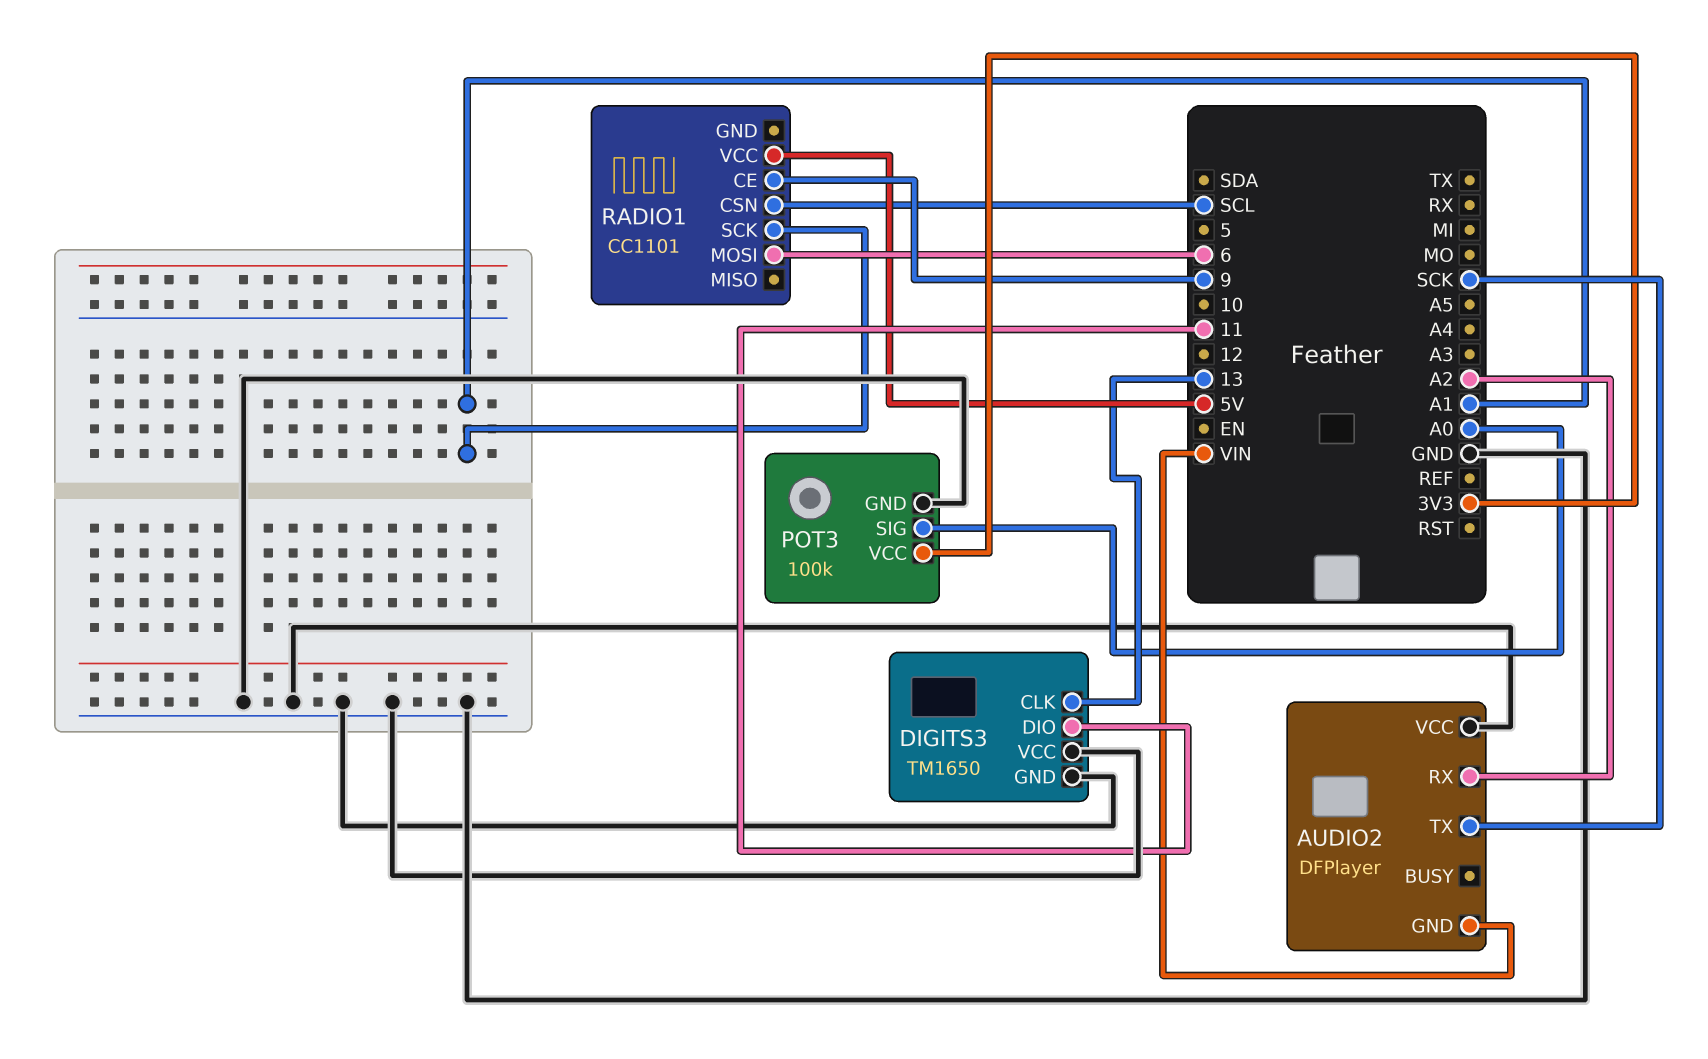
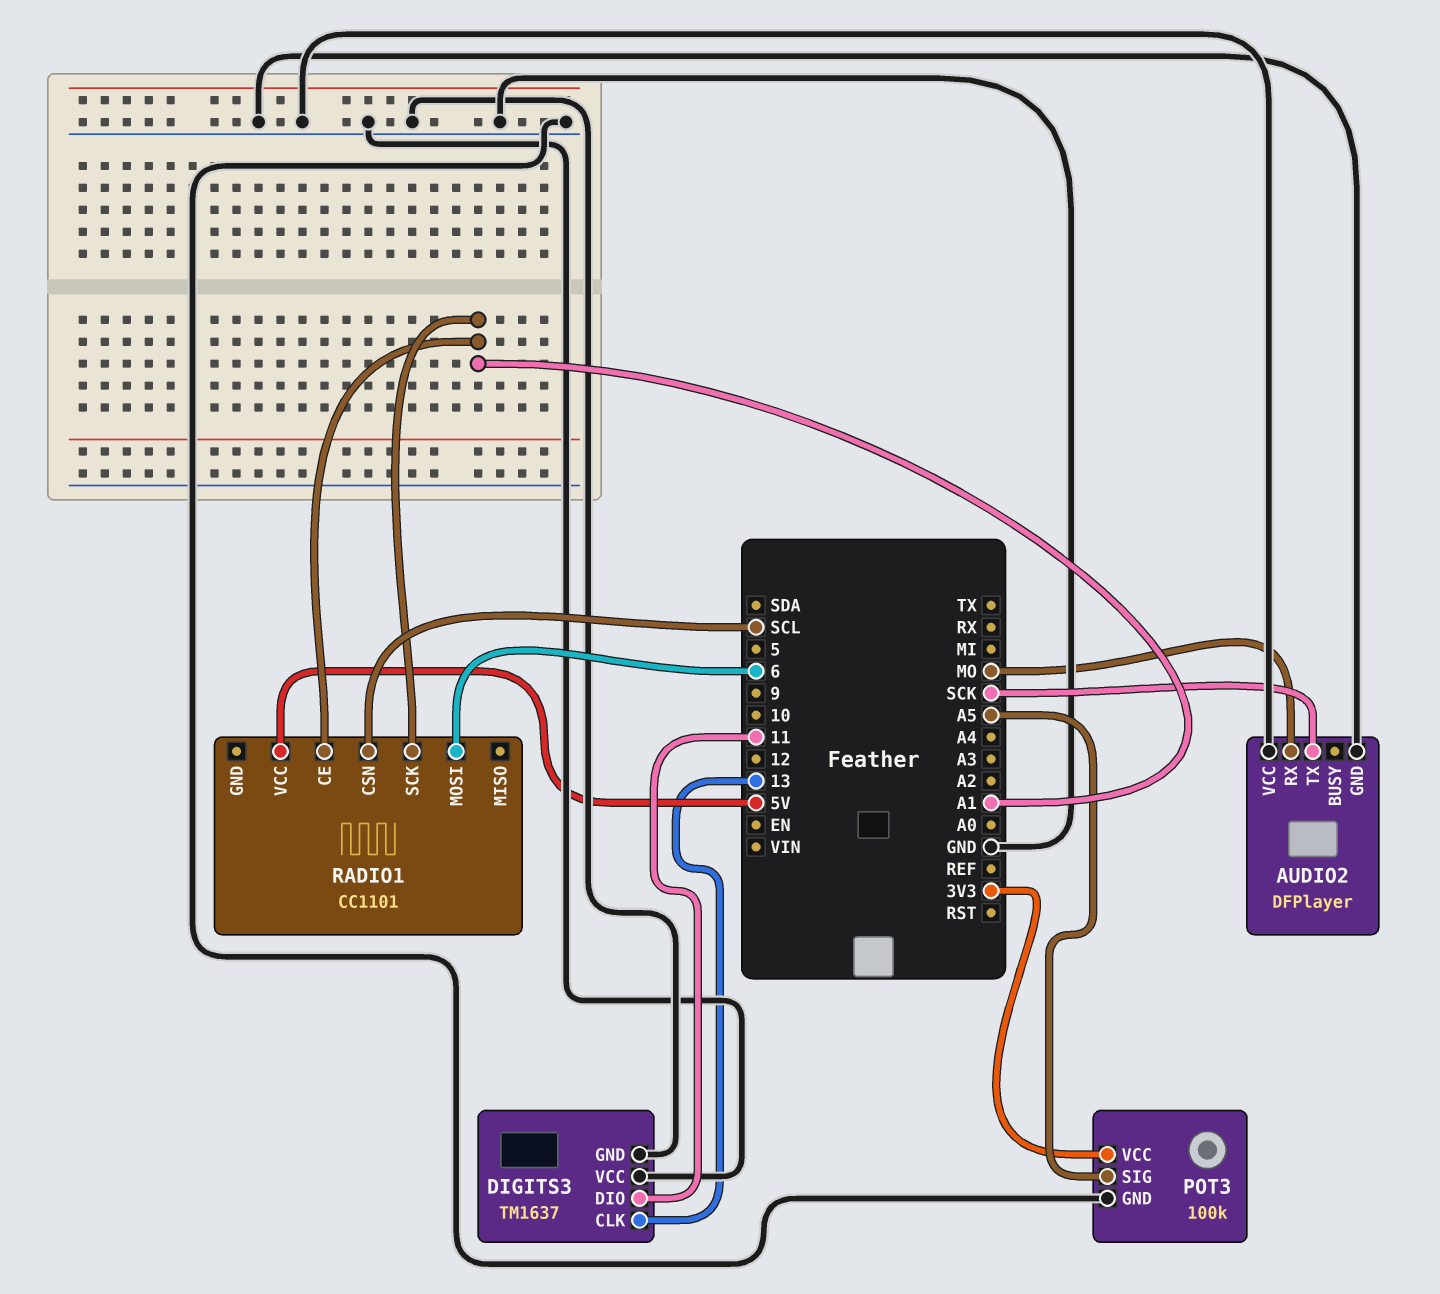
AUDIO2 pin GND: VIN -> GND
AUDIO2 pin RX: A2 -> MO
DIGITS3: TM1650 -> TM1637
POT3 pin SIG: A0 -> A5
RADIO1 pin CE: 9 -> A1

